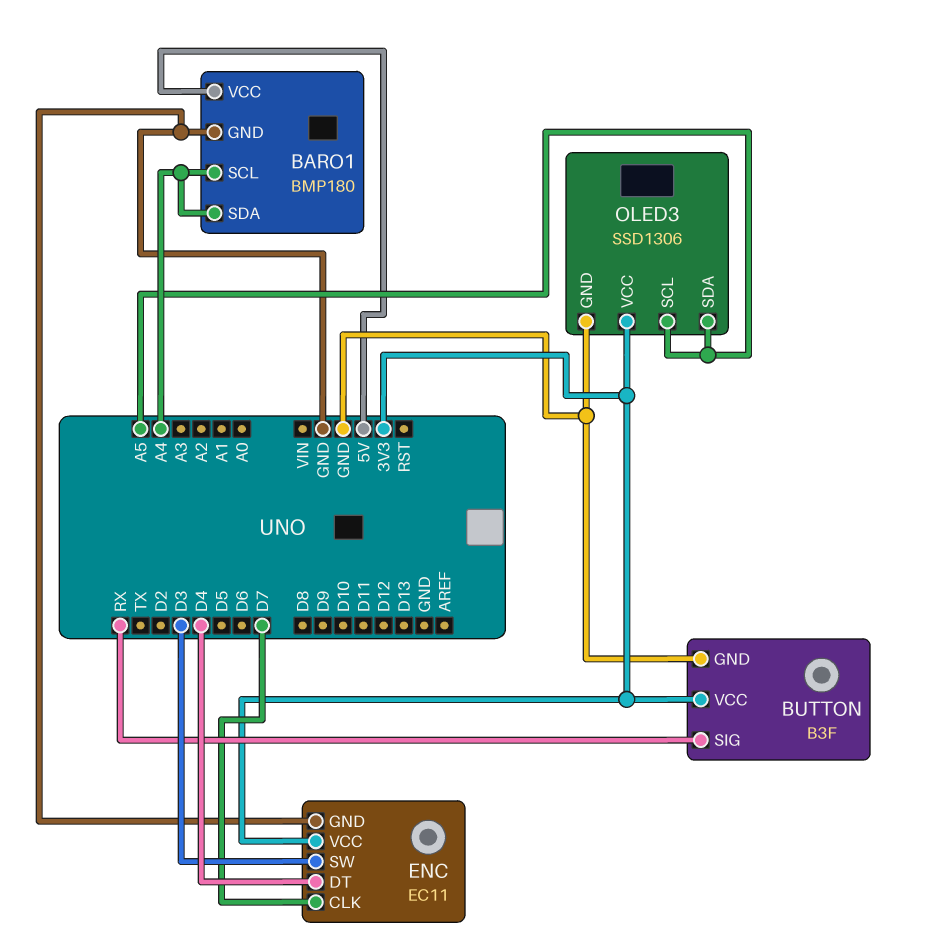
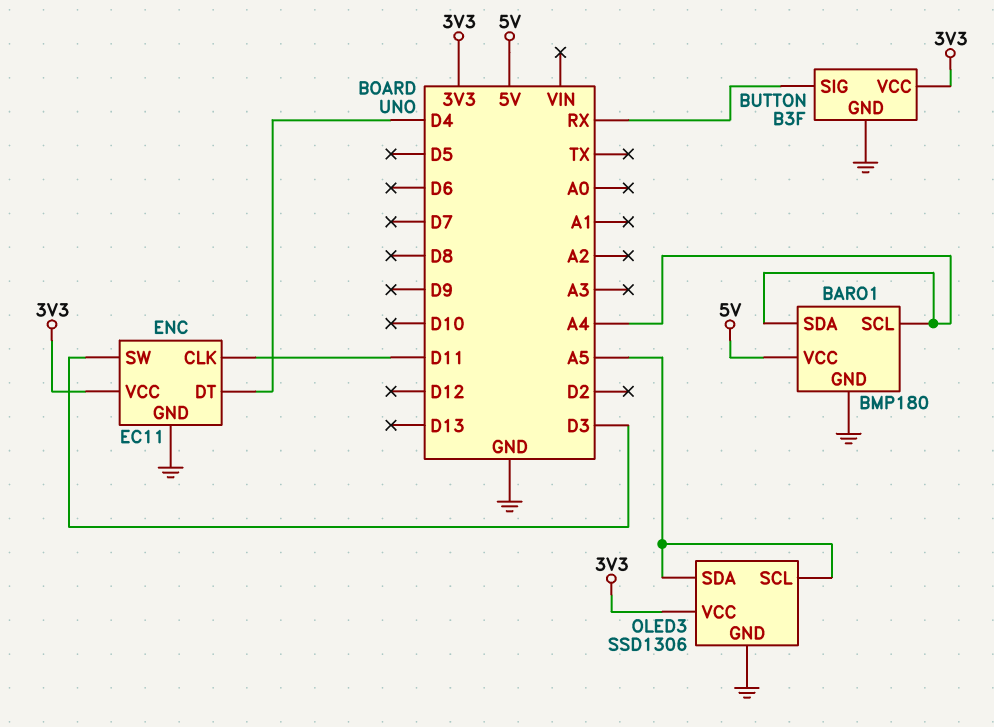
ENC pin CLK: D7 -> D11

